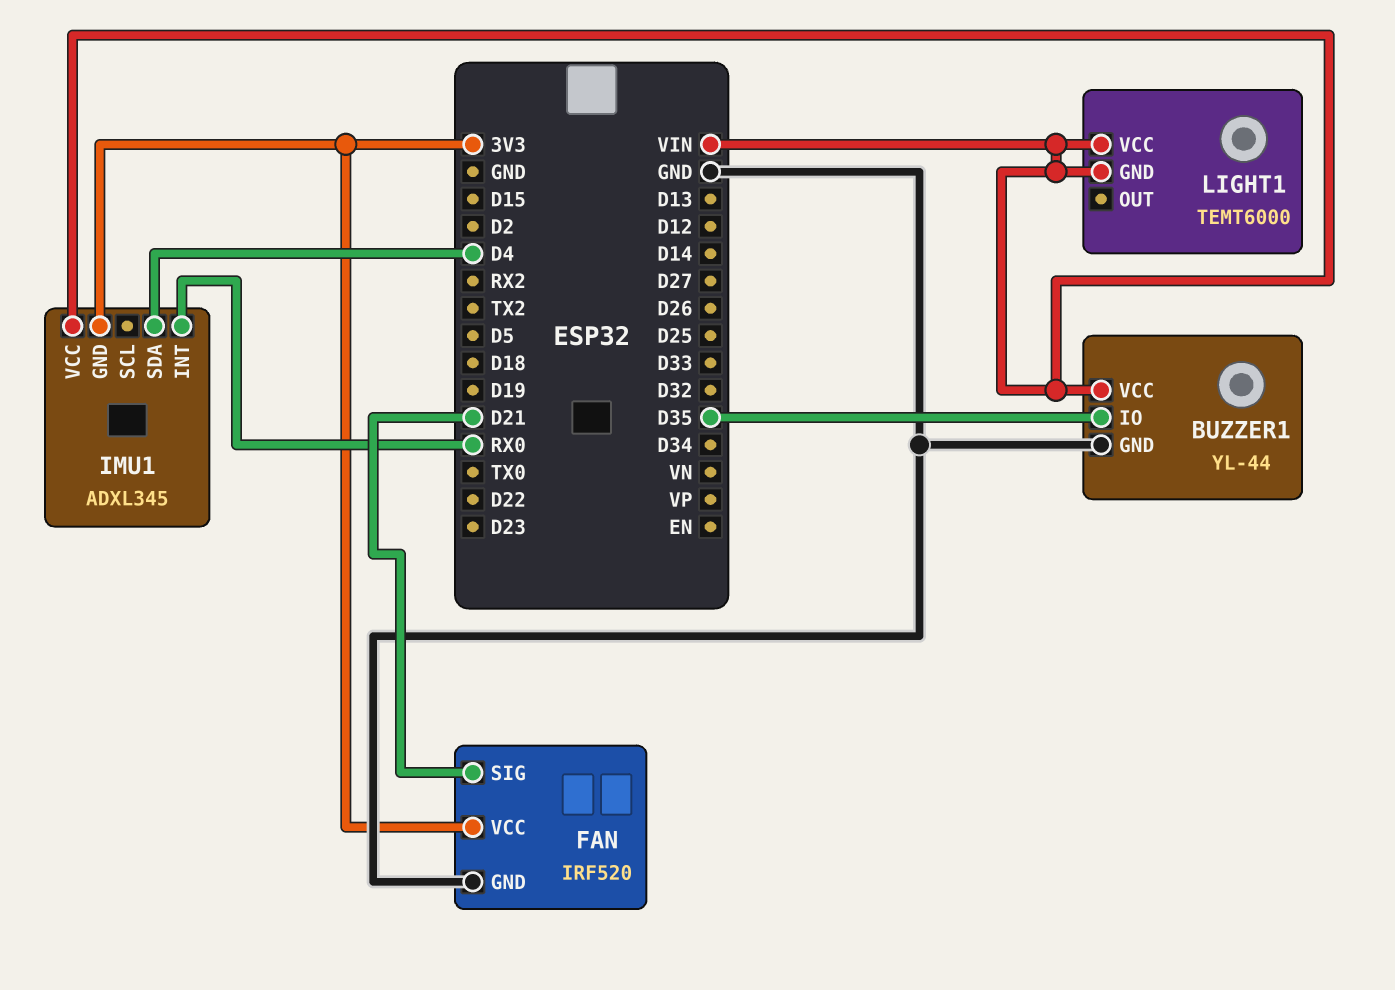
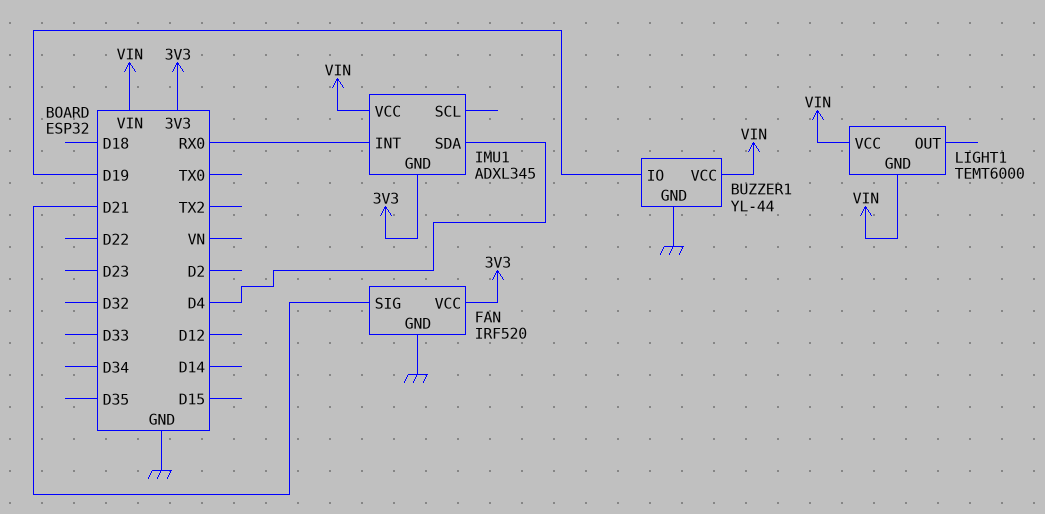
BUZZER1 pin IO: D35 -> D19

